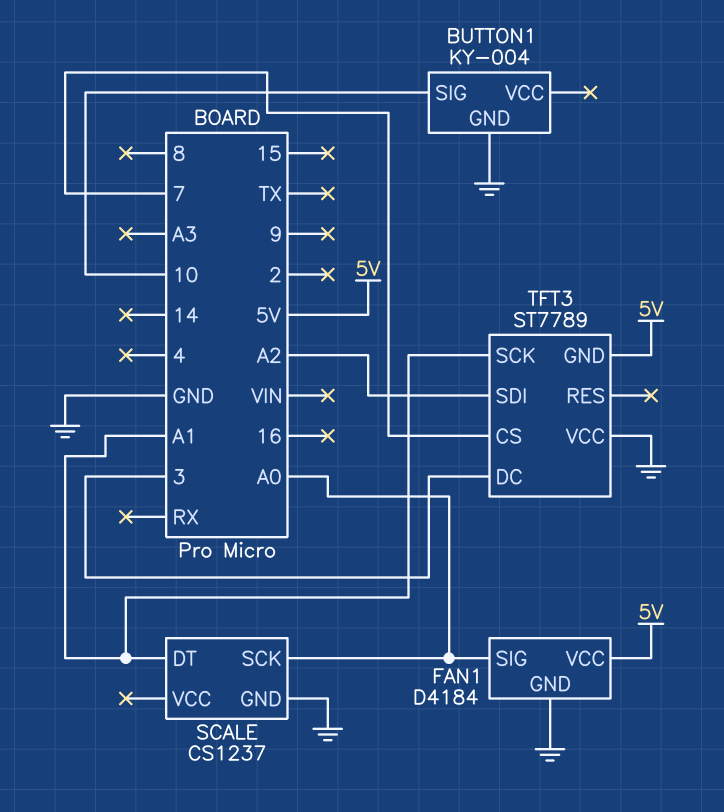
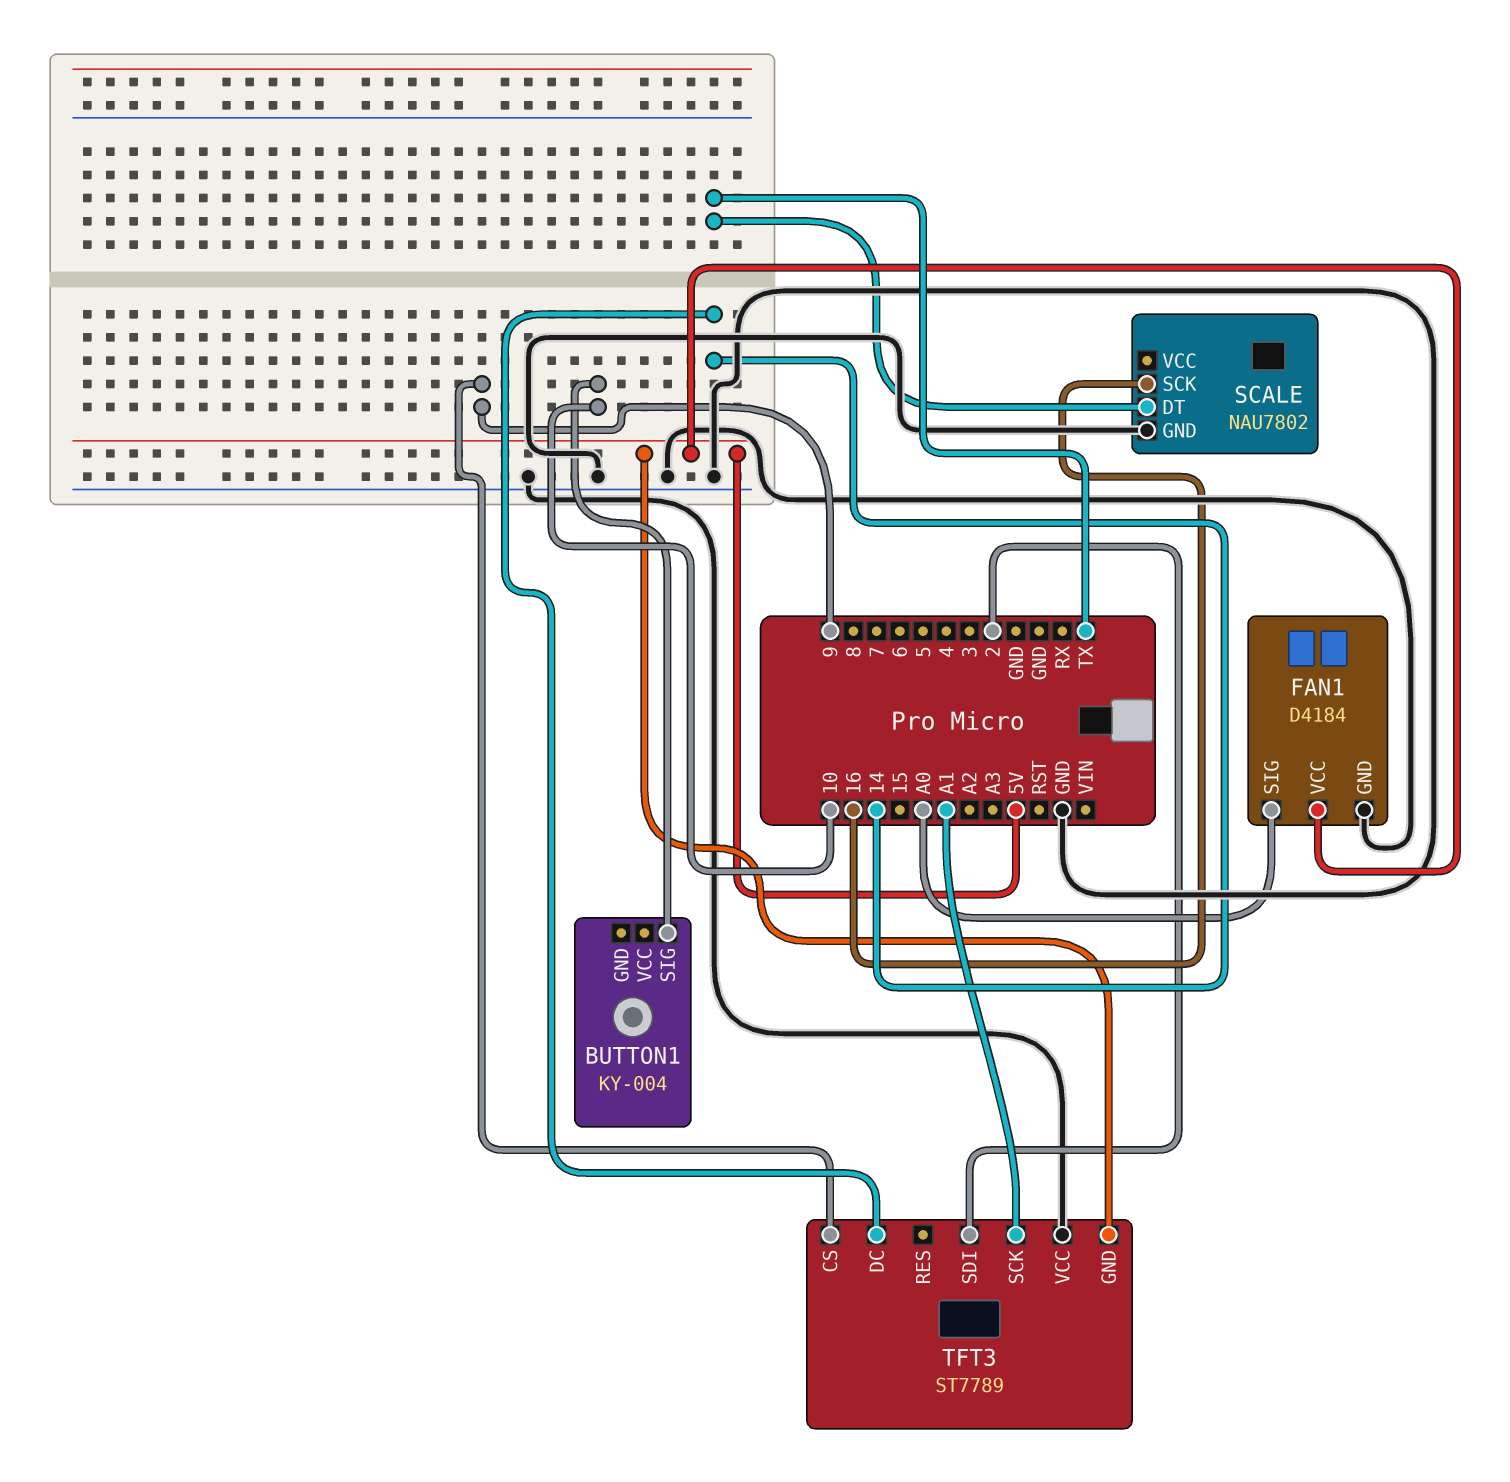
BUTTON1 pin GND: GND -> none
SCALE: CS1237 -> NAU7802
SCALE pin DT: A1 -> TX
SCALE pin SCK: A0 -> 16
TFT3 pin CS: 7 -> 9
TFT3 pin DC: 3 -> 14
TFT3 pin SDI: A2 -> 2

